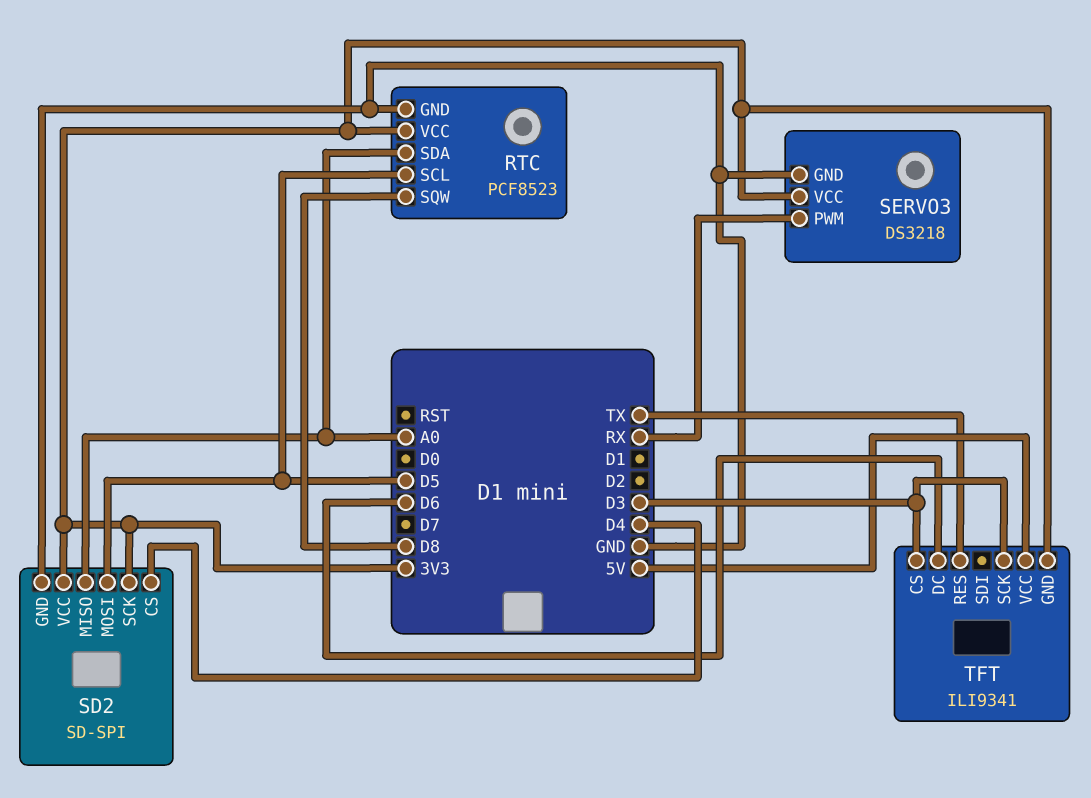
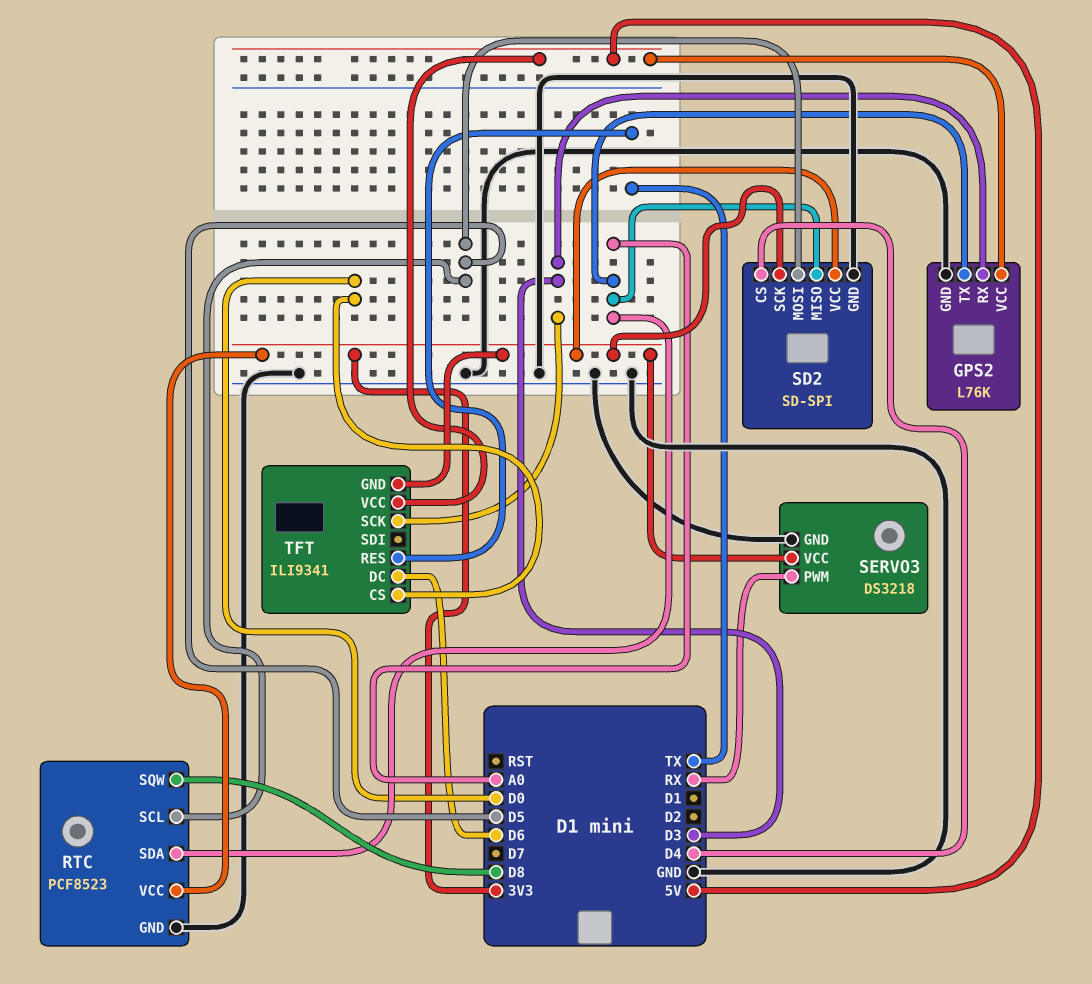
GPS2: none -> L76K
GPS2 pin GND: none -> GND
GPS2 pin RX: none -> D3
GPS2 pin TX: none -> A0
GPS2 pin VCC: none -> 5V
TFT pin CS: D3 -> D0

